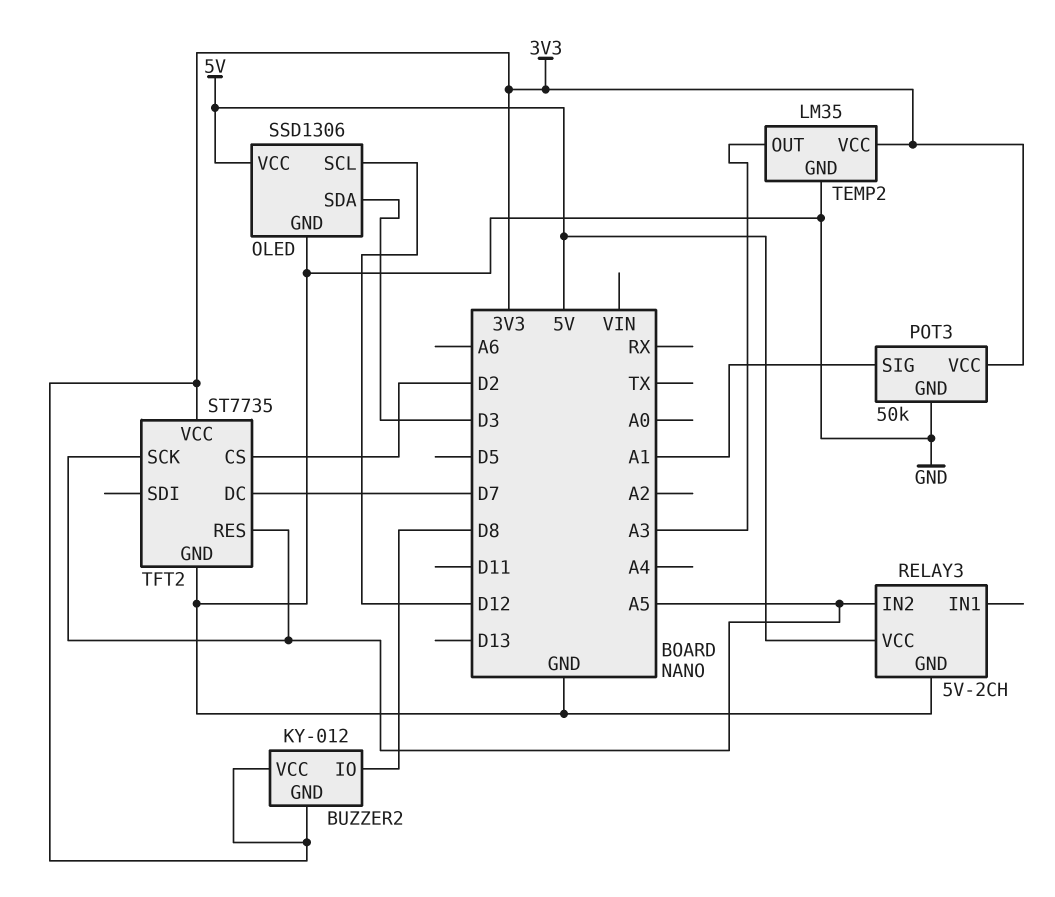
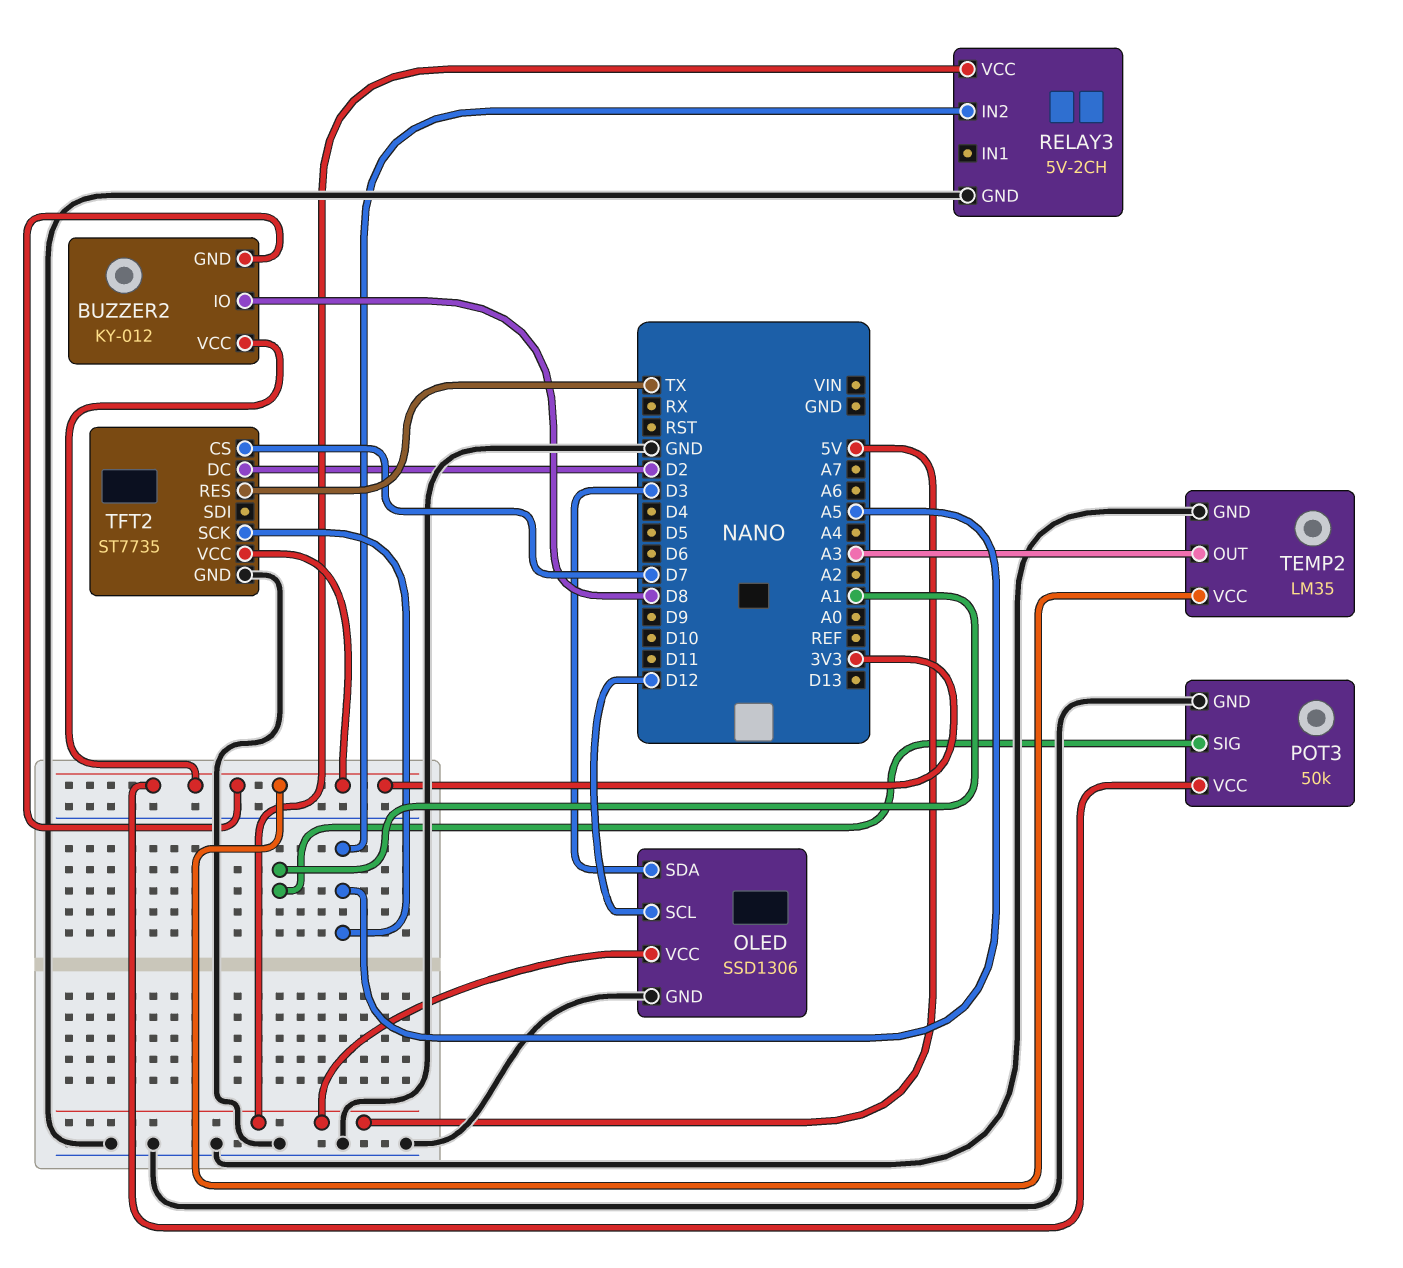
TFT2 pin CS: D2 -> D7
TFT2 pin DC: D7 -> D2
TFT2 pin RES: A5 -> TX

